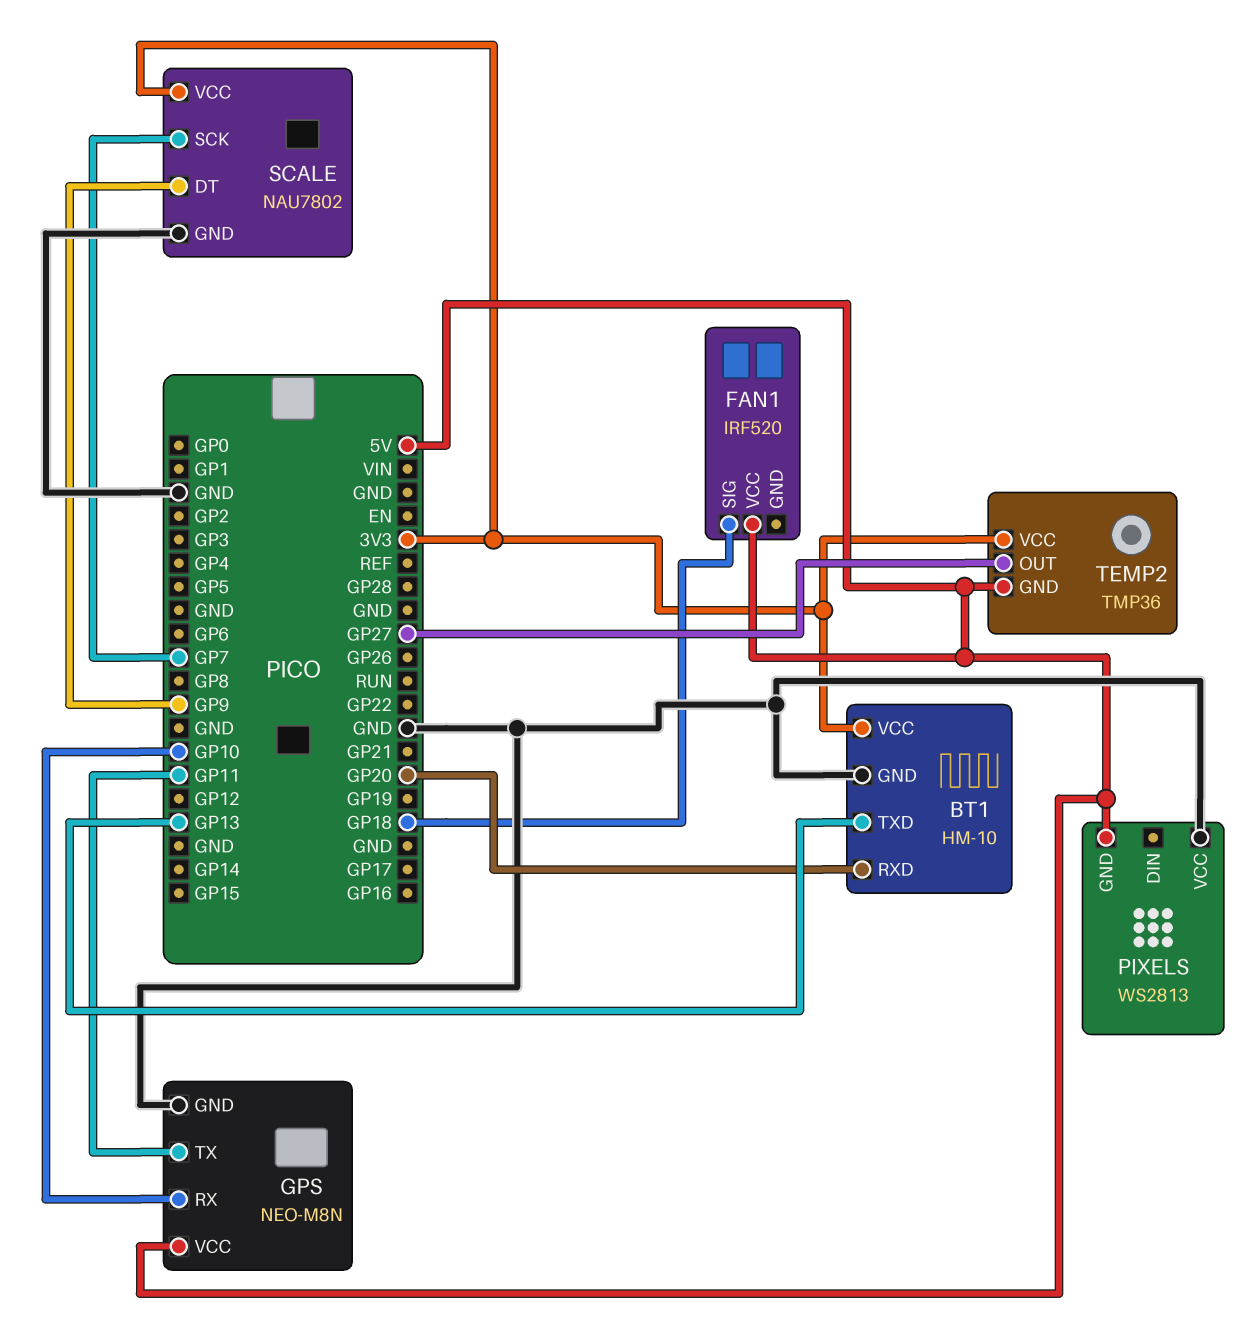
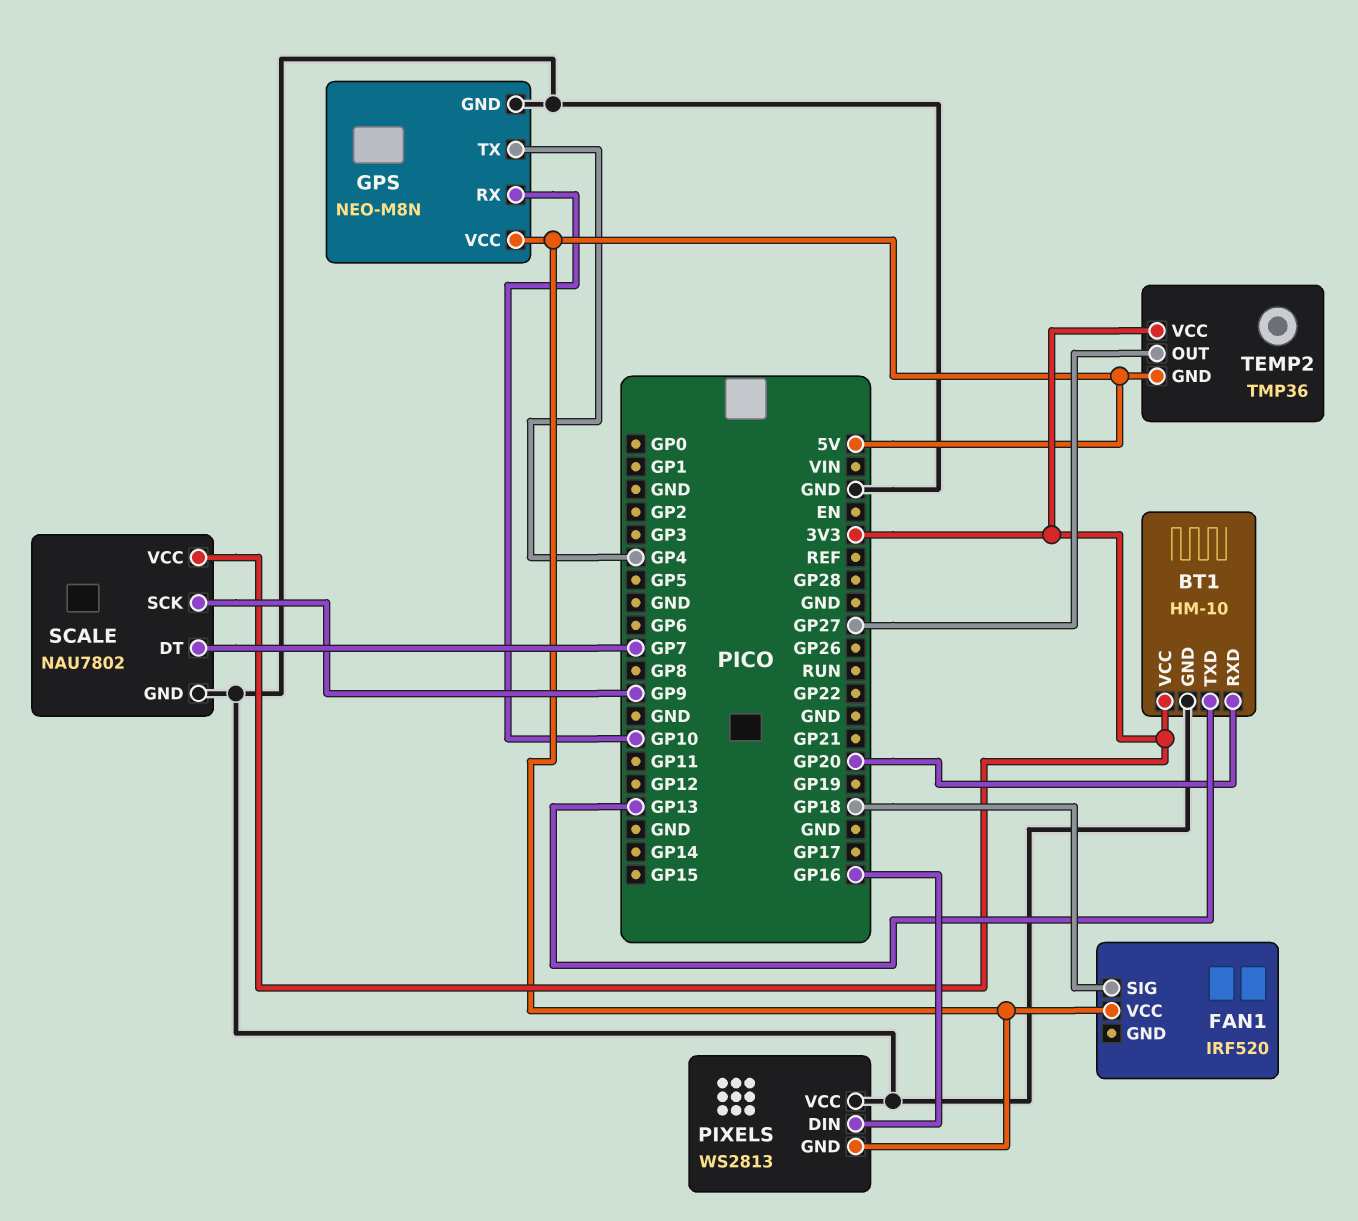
GPS pin TX: GP11 -> GP4
PIXELS pin DIN: none -> GP16
SCALE pin DT: GP9 -> GP7
SCALE pin SCK: GP7 -> GP9

